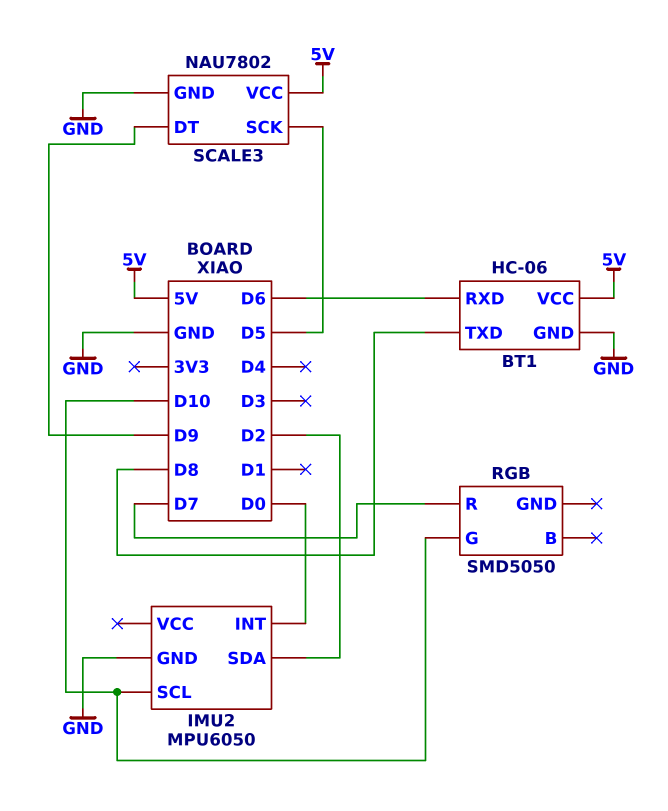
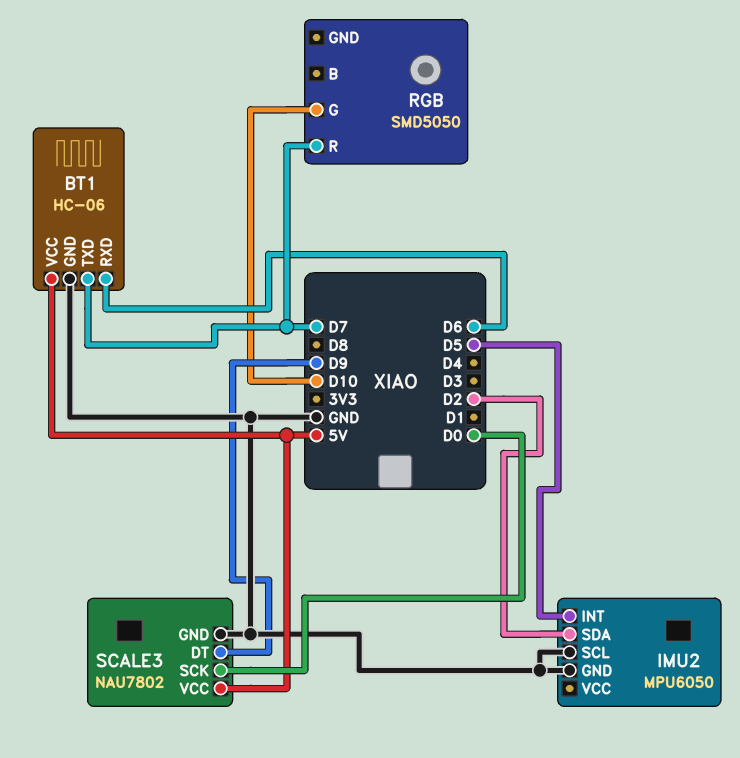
BT1 pin TXD: D8 -> D7
IMU2 pin INT: D0 -> D5
IMU2 pin SCL: D10 -> GND
SCALE3 pin SCK: D5 -> D0

